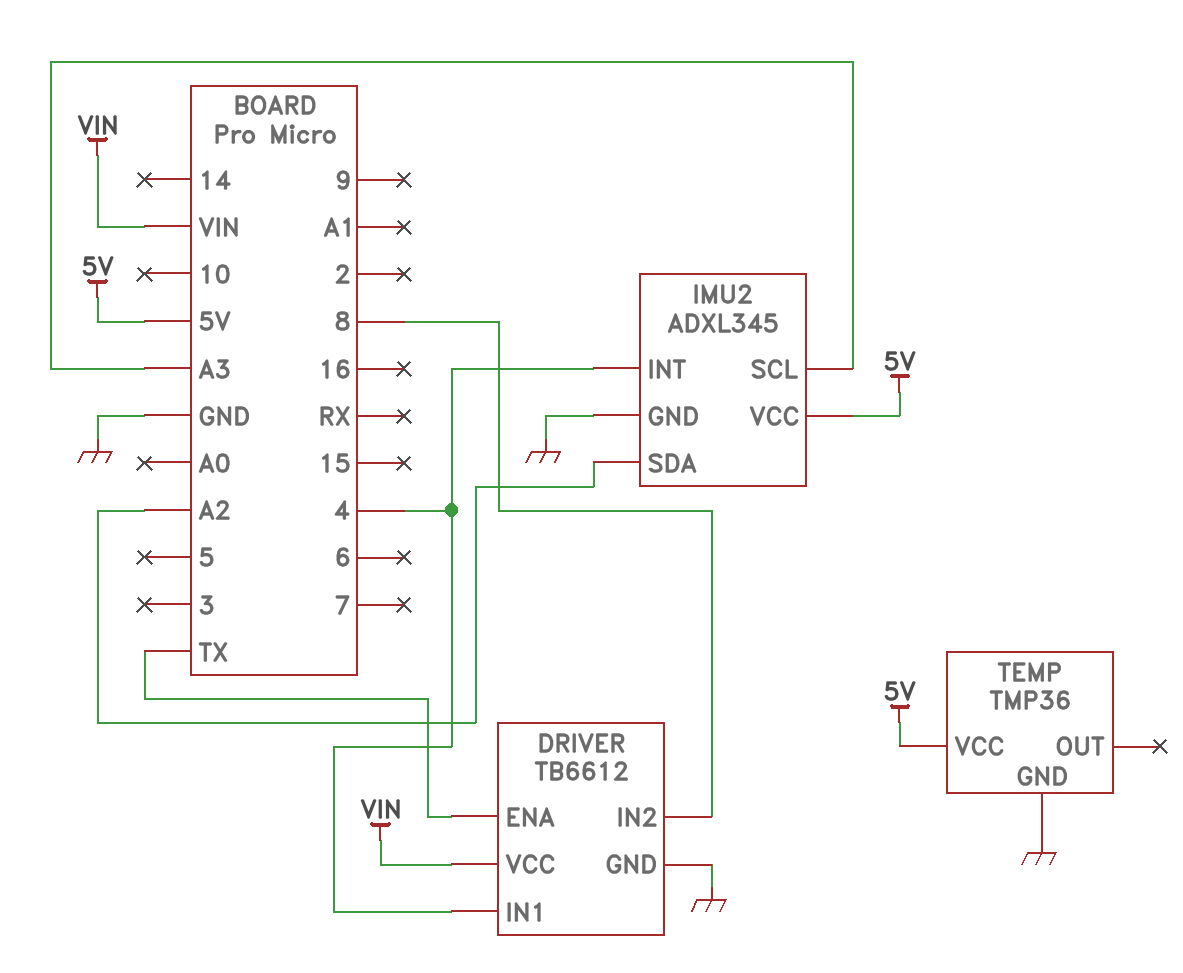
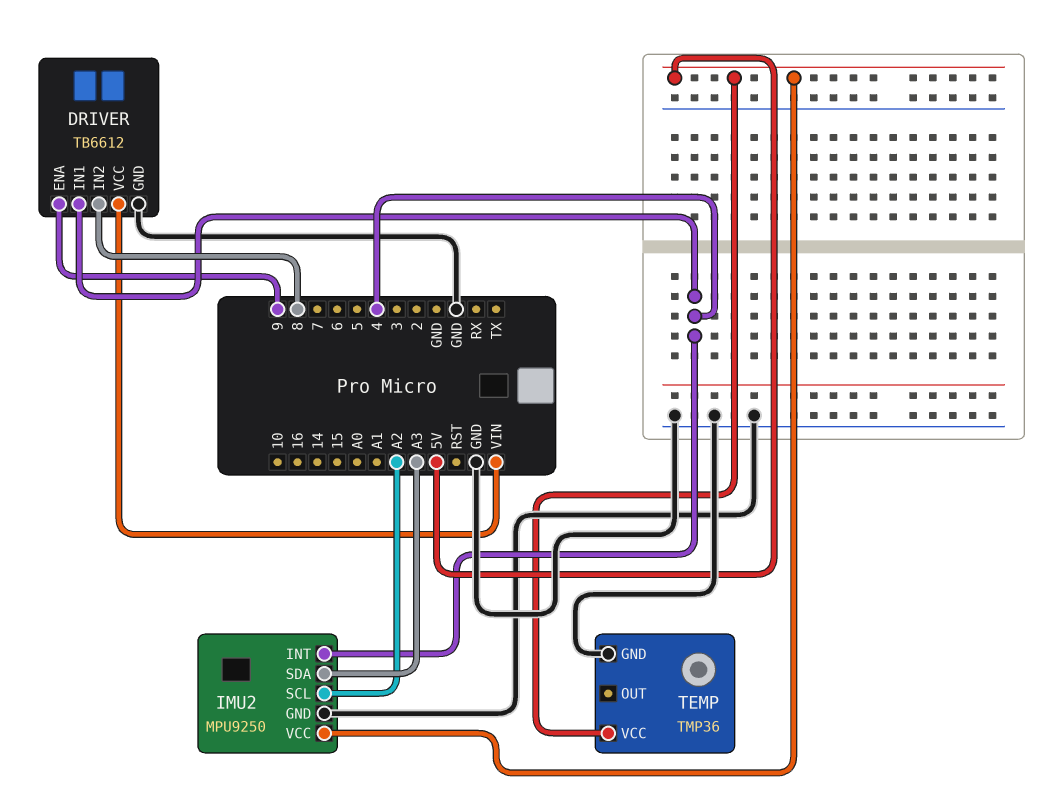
DRIVER pin ENA: TX -> 9
IMU2: ADXL345 -> MPU9250
IMU2 pin SCL: A3 -> A2
IMU2 pin SDA: A2 -> A3

